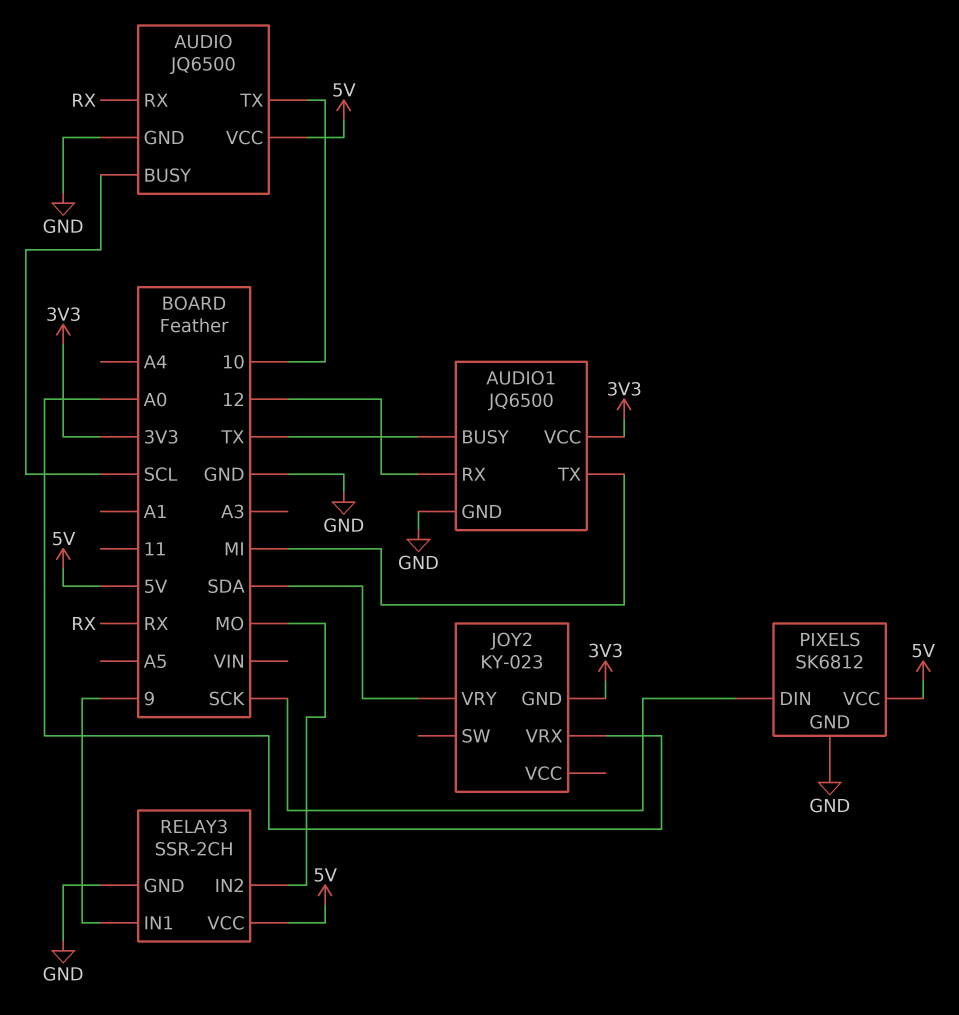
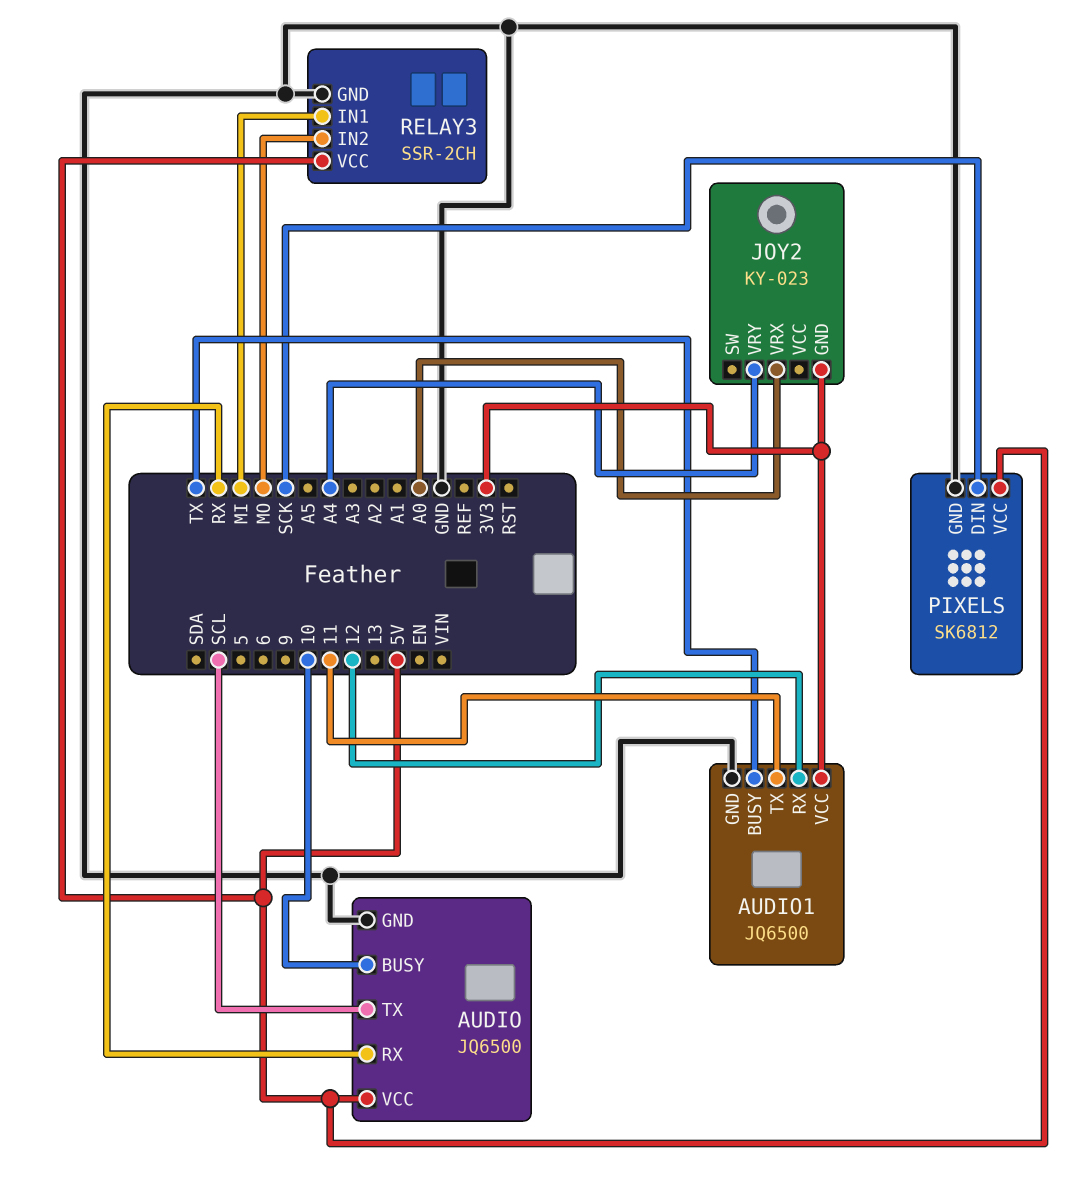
AUDIO pin BUSY: SCL -> 10
AUDIO pin TX: 10 -> SCL
AUDIO1 pin TX: MI -> 11
JOY2 pin VRY: SDA -> A4
RELAY3 pin IN1: 9 -> MI

